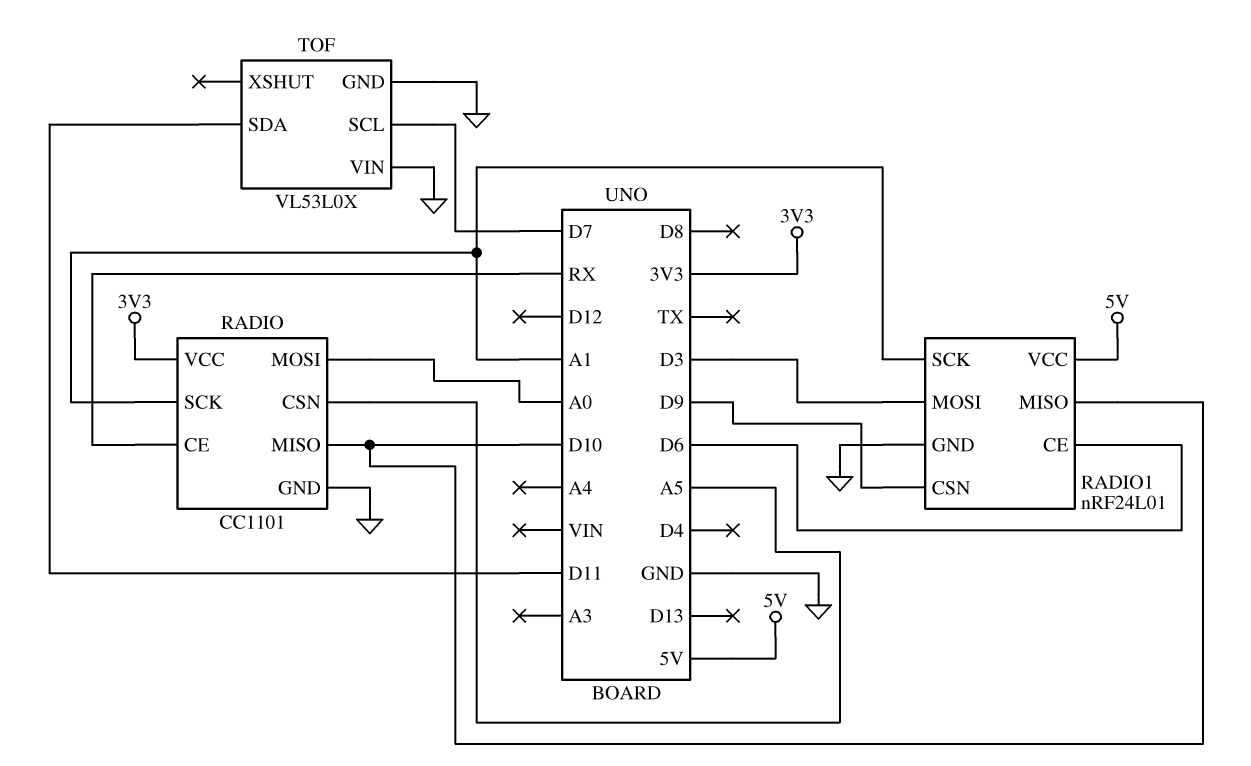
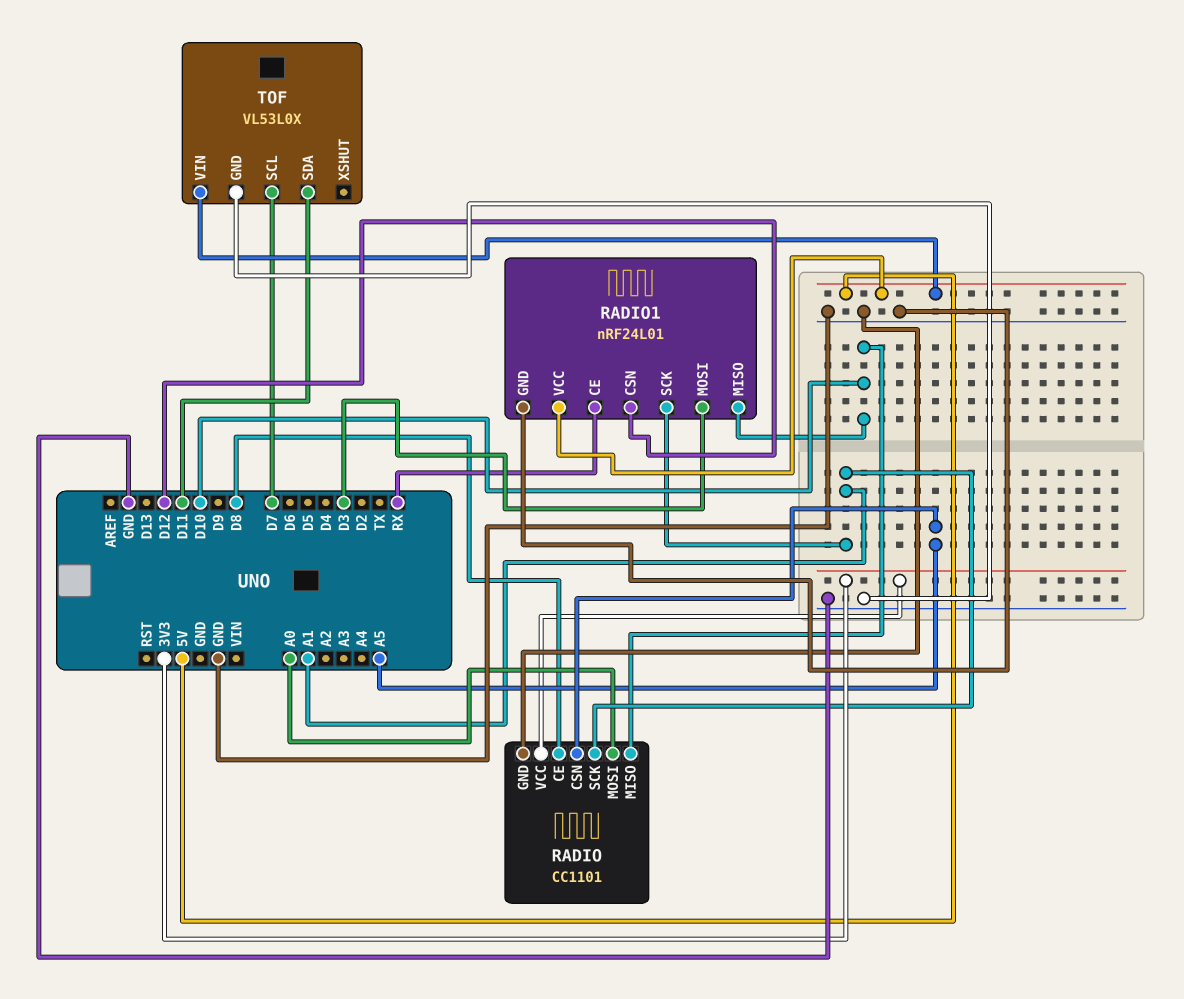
RADIO pin CE: RX -> D8
RADIO1 pin CE: D6 -> RX
RADIO1 pin CSN: D9 -> D12
TOF pin VIN: GND -> 5V

